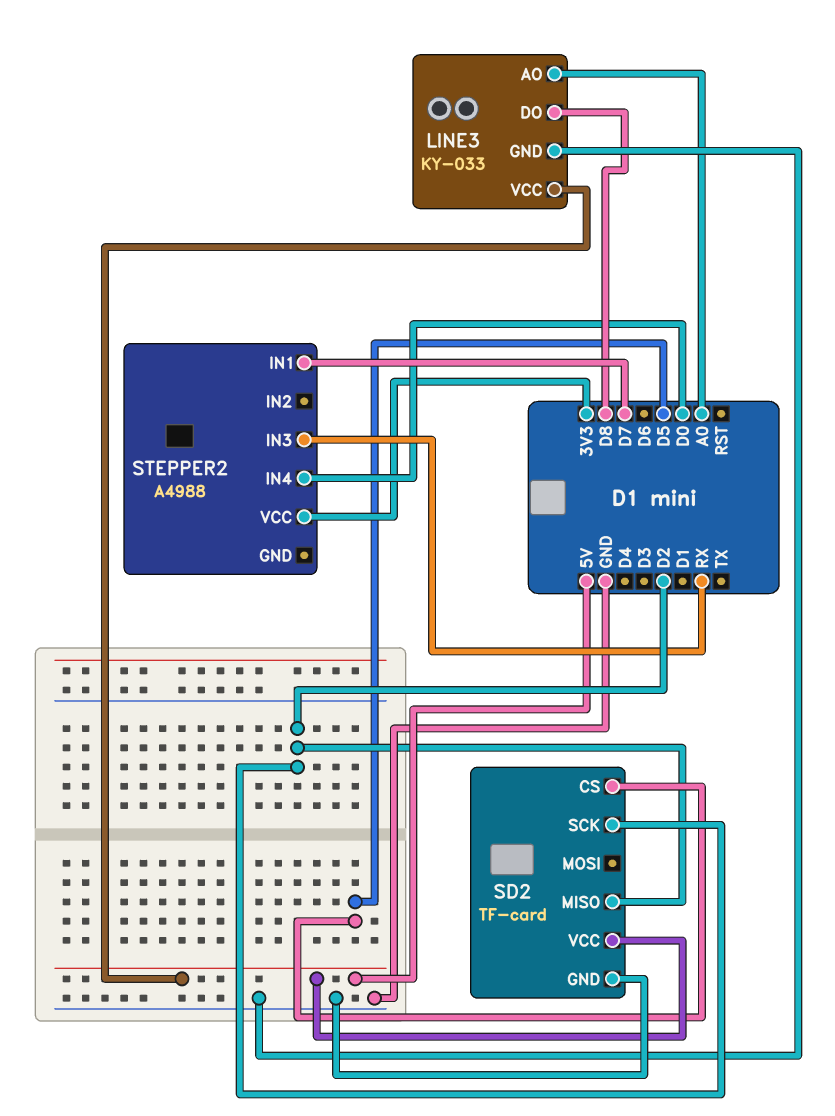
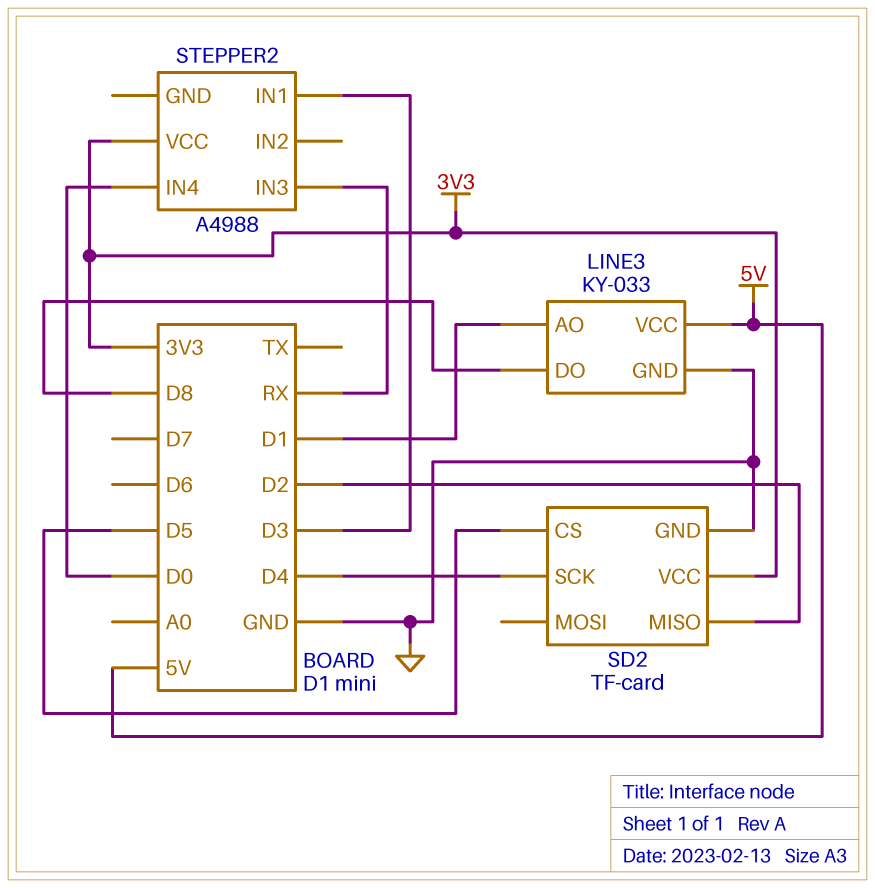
LINE3 pin AO: A0 -> D1
SD2 pin SCK: D2 -> D4
SD2 pin VCC: 5V -> 3V3
STEPPER2 pin IN1: D7 -> D3

